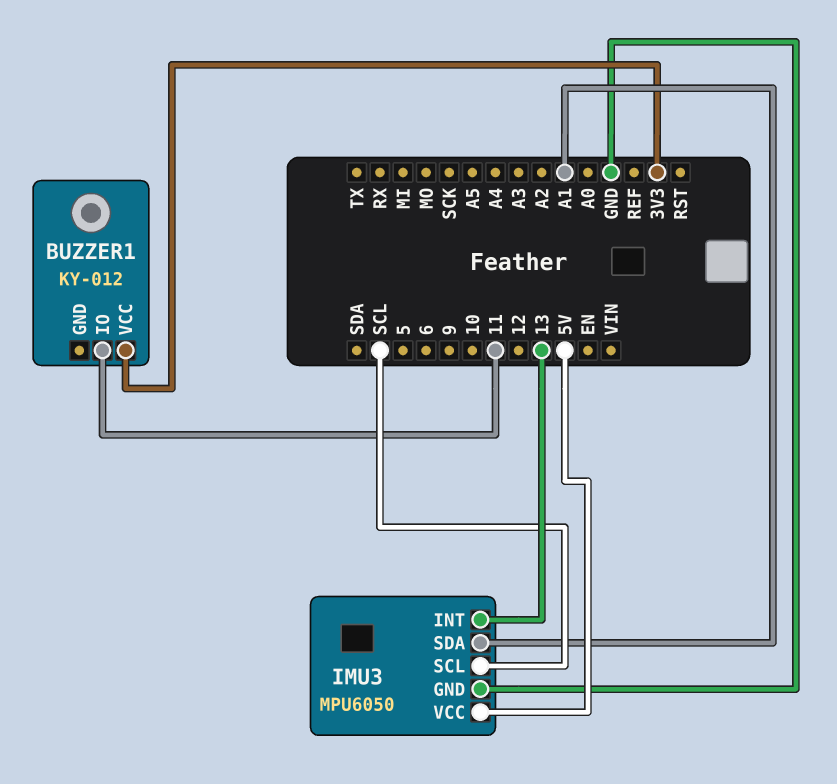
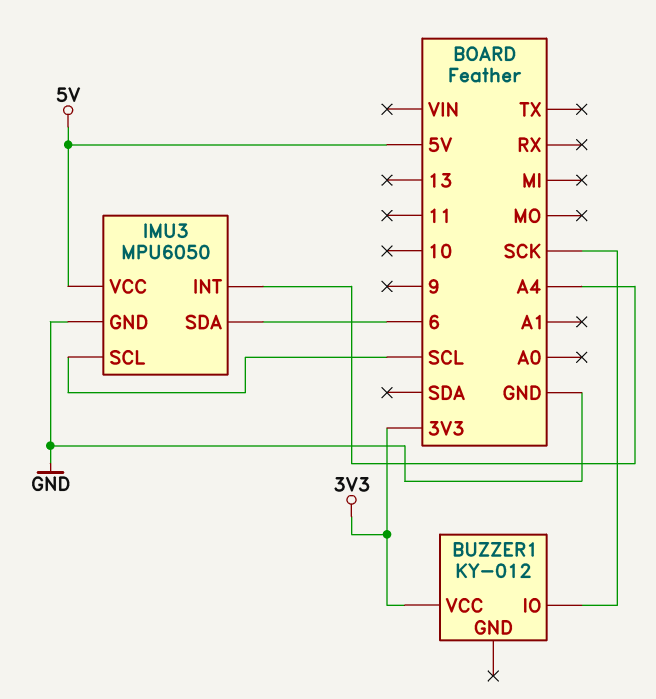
BUZZER1 pin IO: 11 -> SCK
IMU3 pin INT: 13 -> A4
IMU3 pin SDA: A1 -> 6

